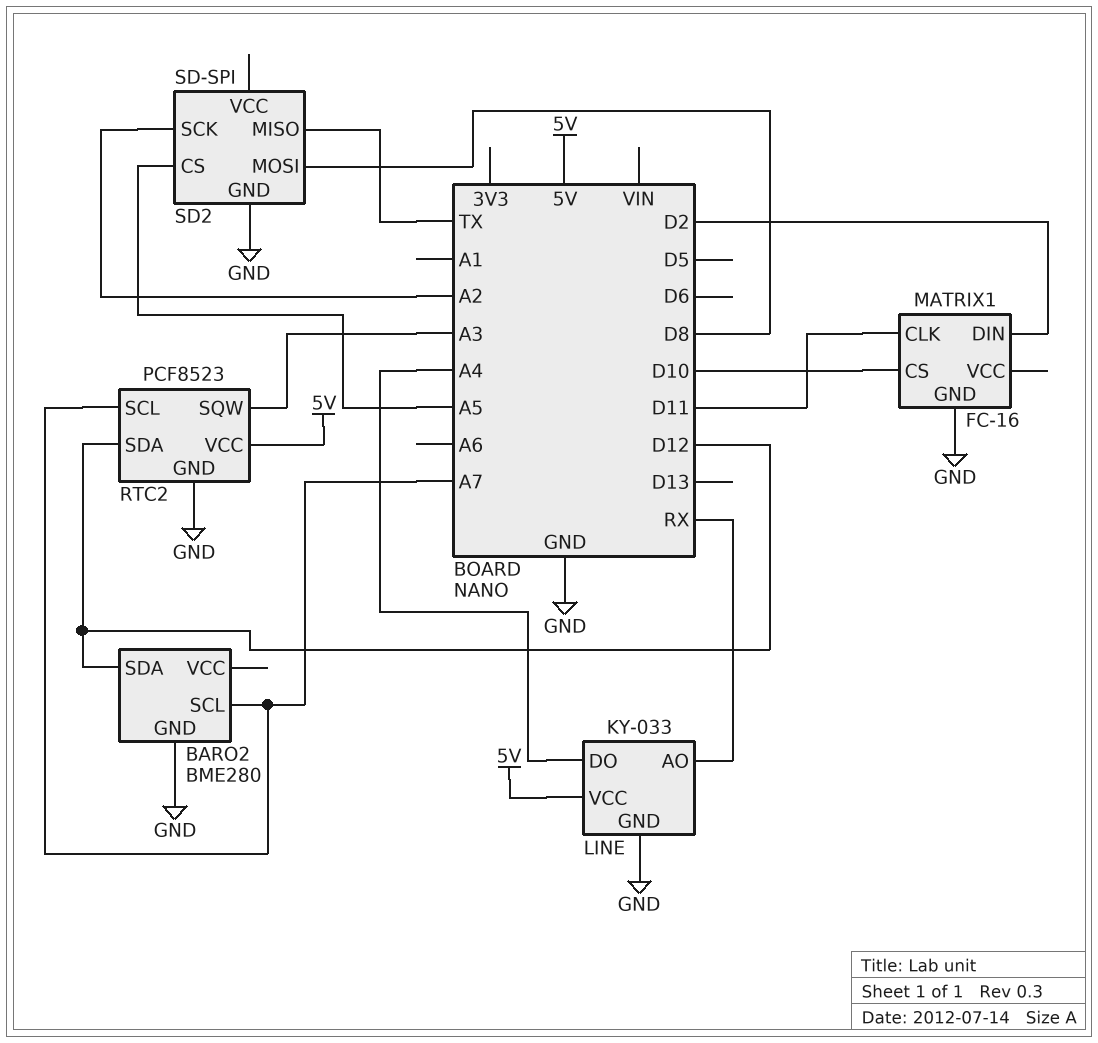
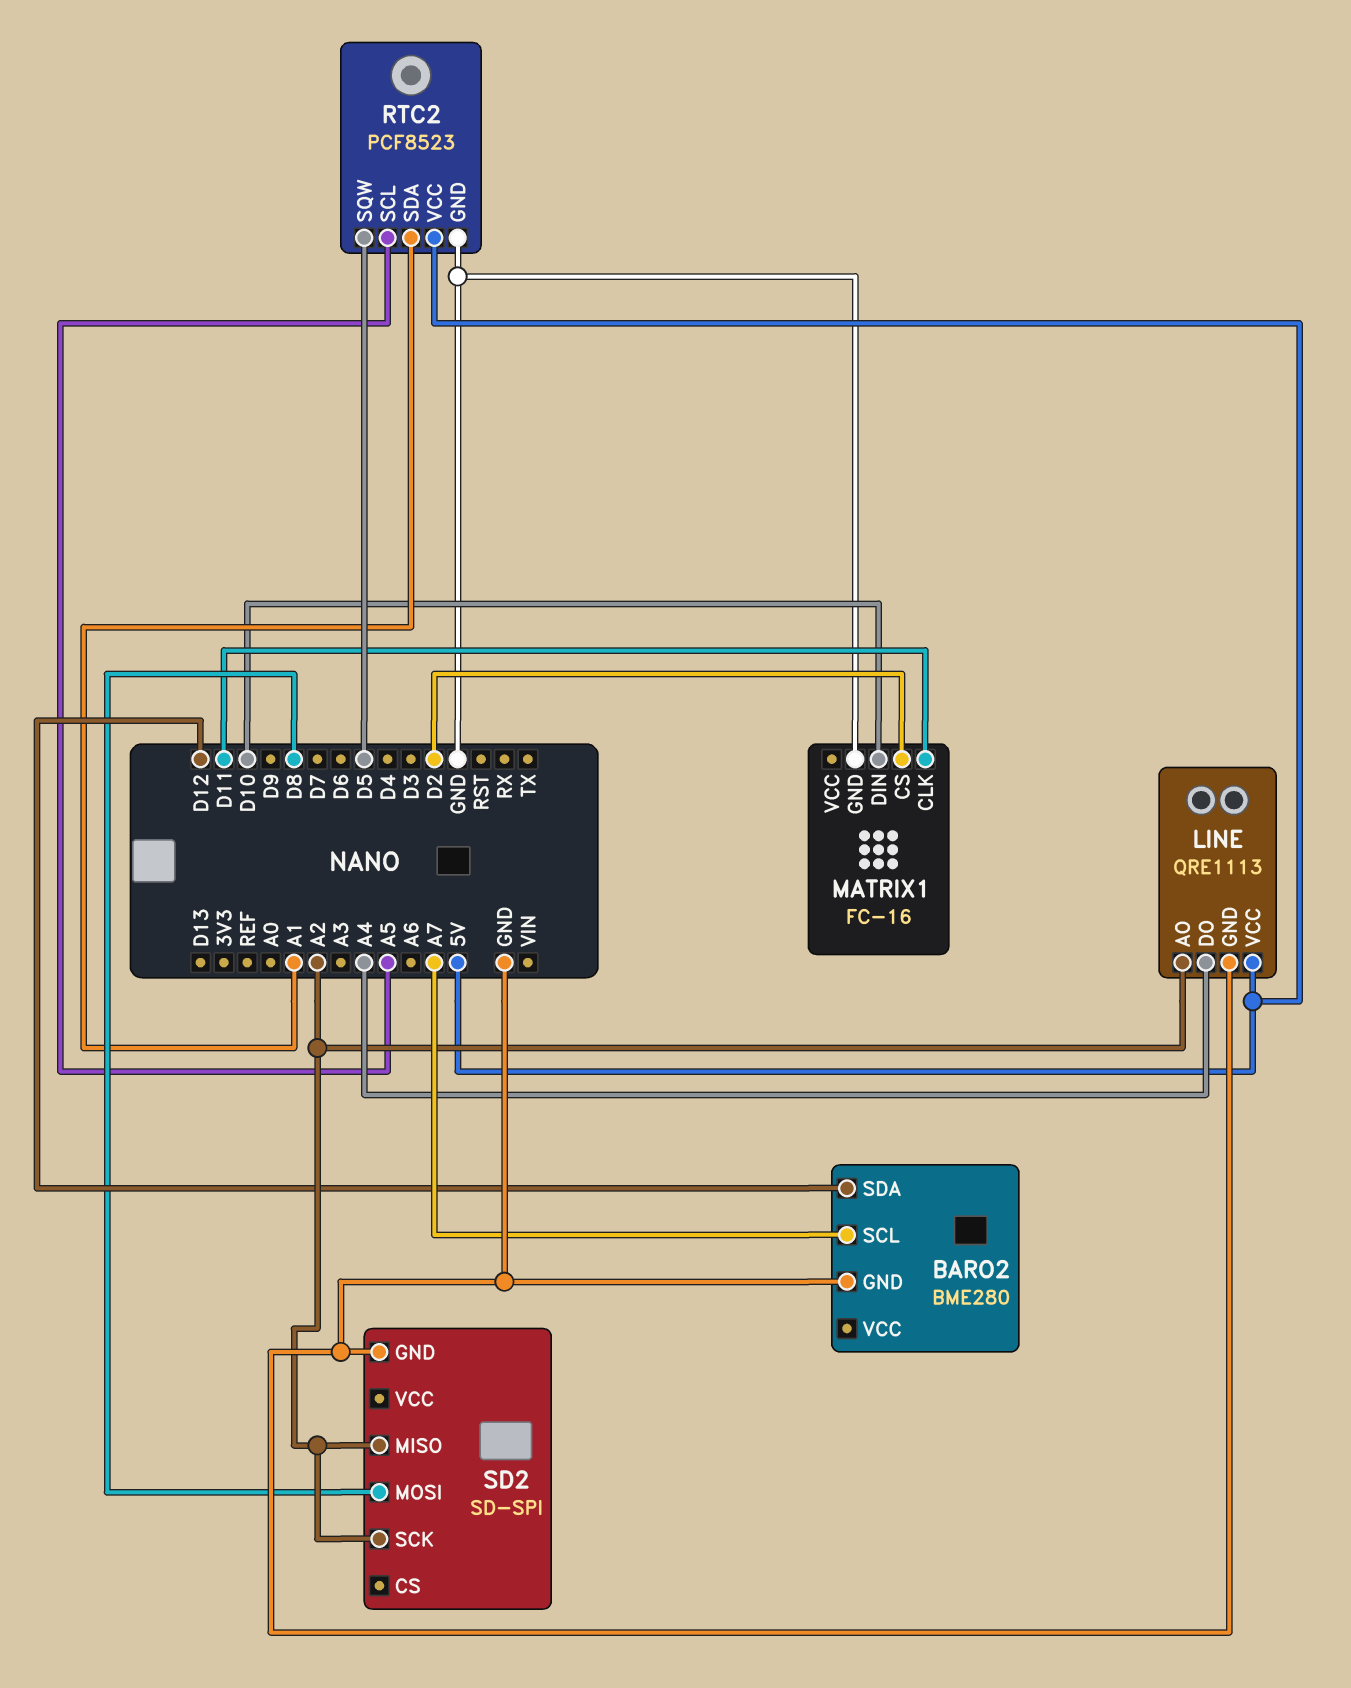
LINE: KY-033 -> QRE1113
LINE pin AO: RX -> A2
MATRIX1 pin CS: D10 -> D2
MATRIX1 pin DIN: D2 -> D10
RTC2 pin SCL: A7 -> A5
RTC2 pin SDA: D12 -> A1
RTC2 pin SQW: A3 -> D5
SD2 pin CS: A5 -> none
SD2 pin MISO: TX -> A2

